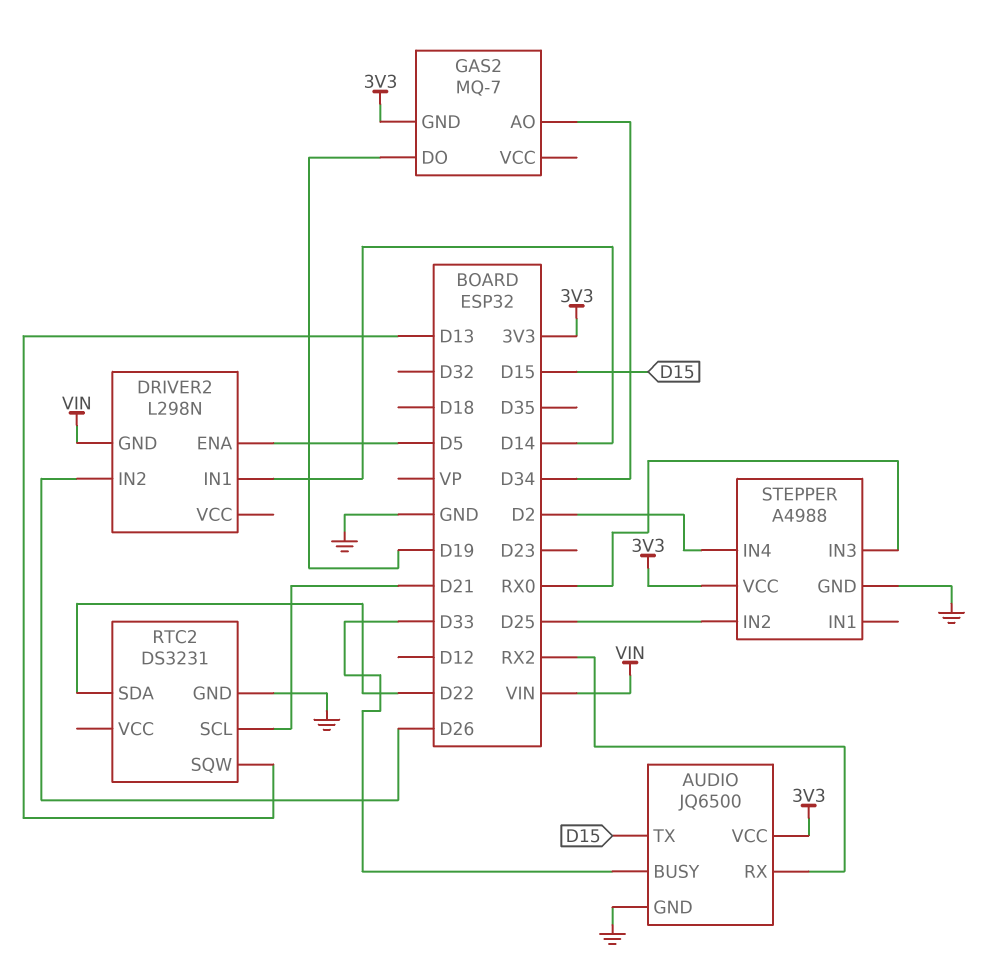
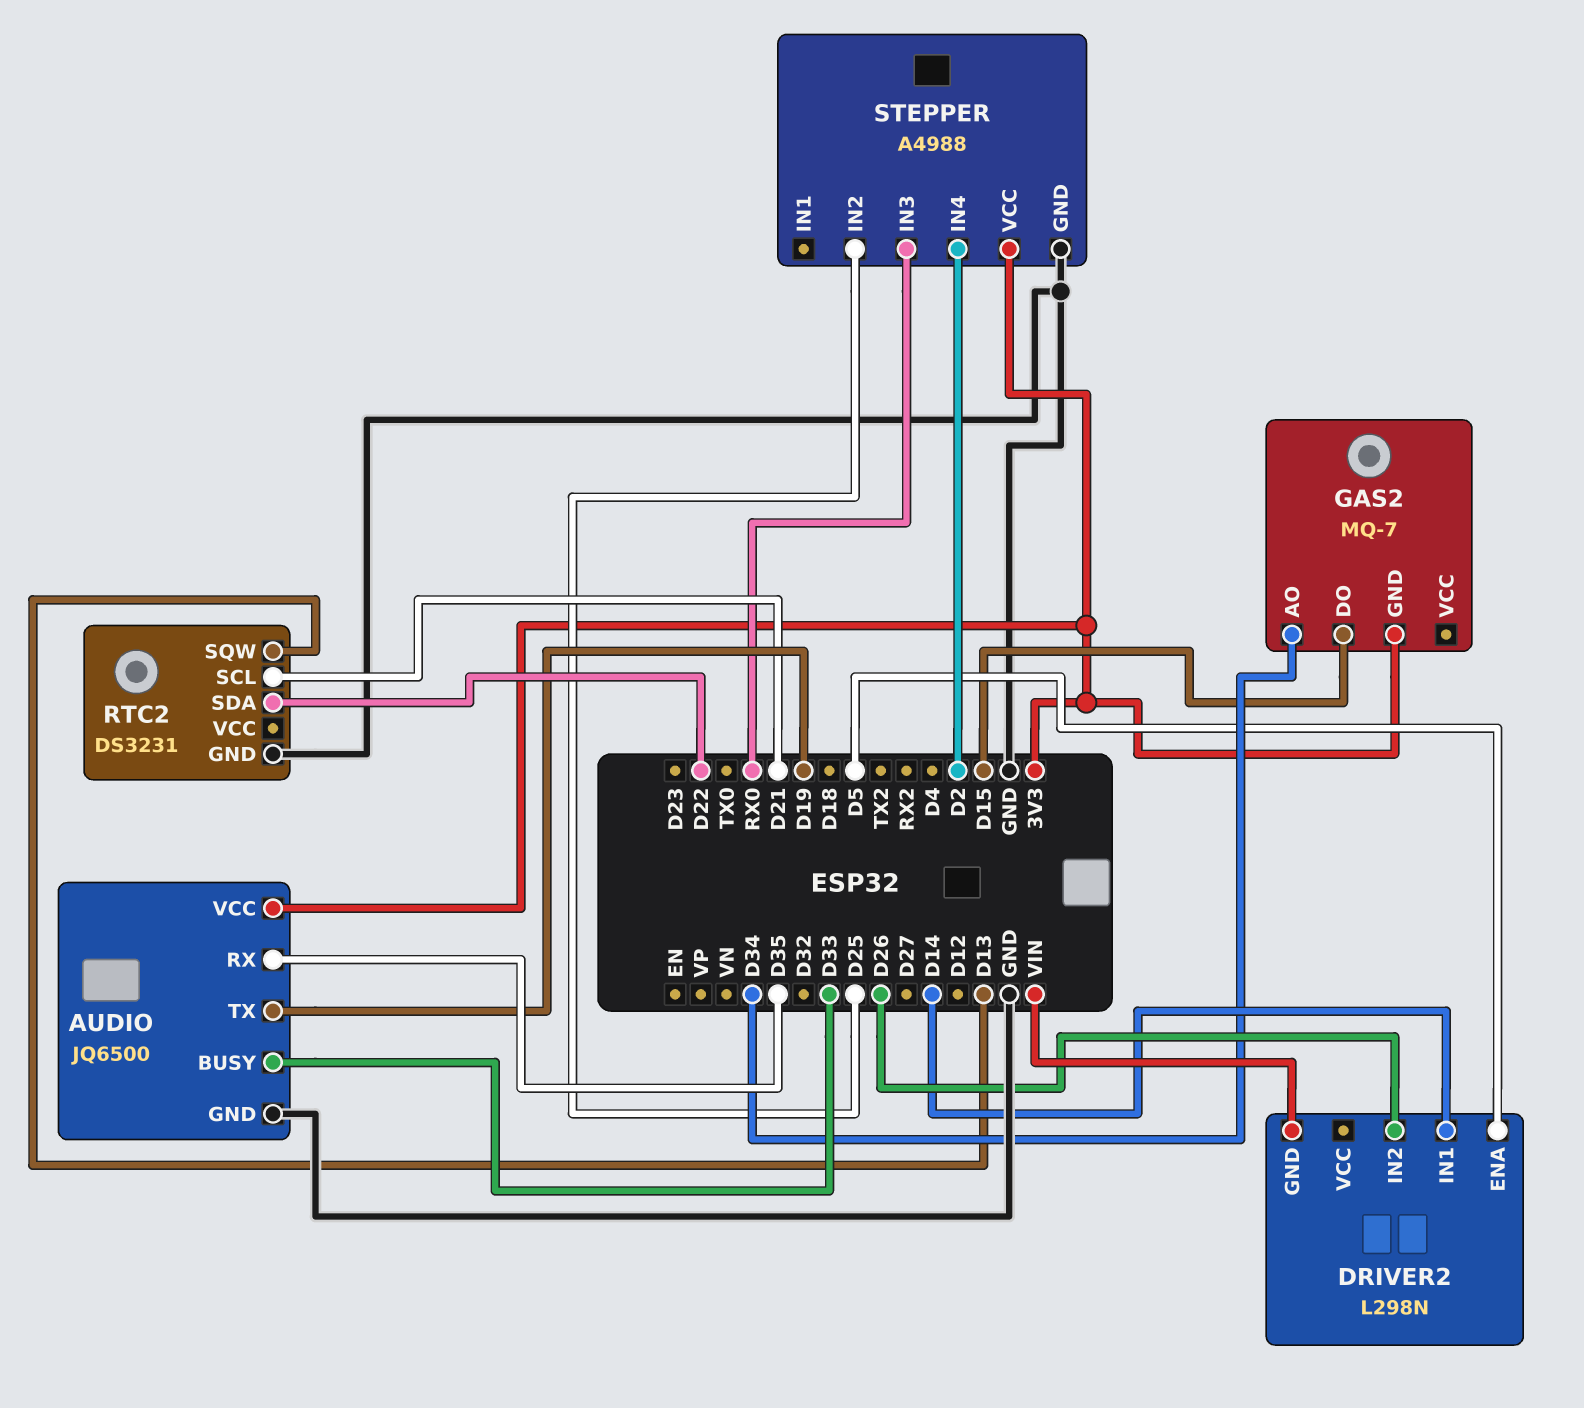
AUDIO pin RX: RX2 -> D35
AUDIO pin TX: D15 -> D19
GAS2 pin DO: D19 -> D15

